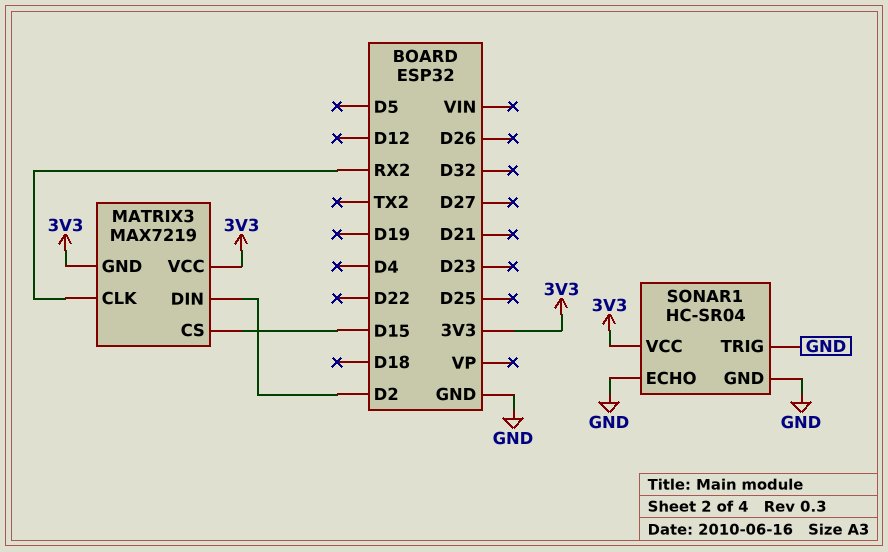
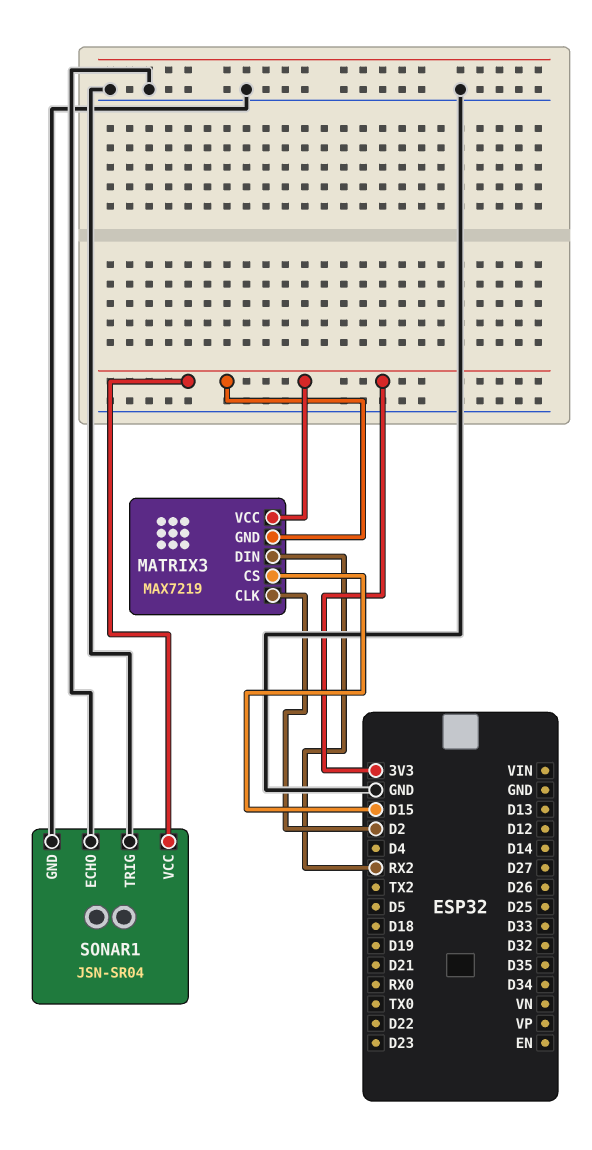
MATRIX3 pin CLK: RX2 -> D2
MATRIX3 pin DIN: D2 -> RX2
SONAR1: HC-SR04 -> JSN-SR04

